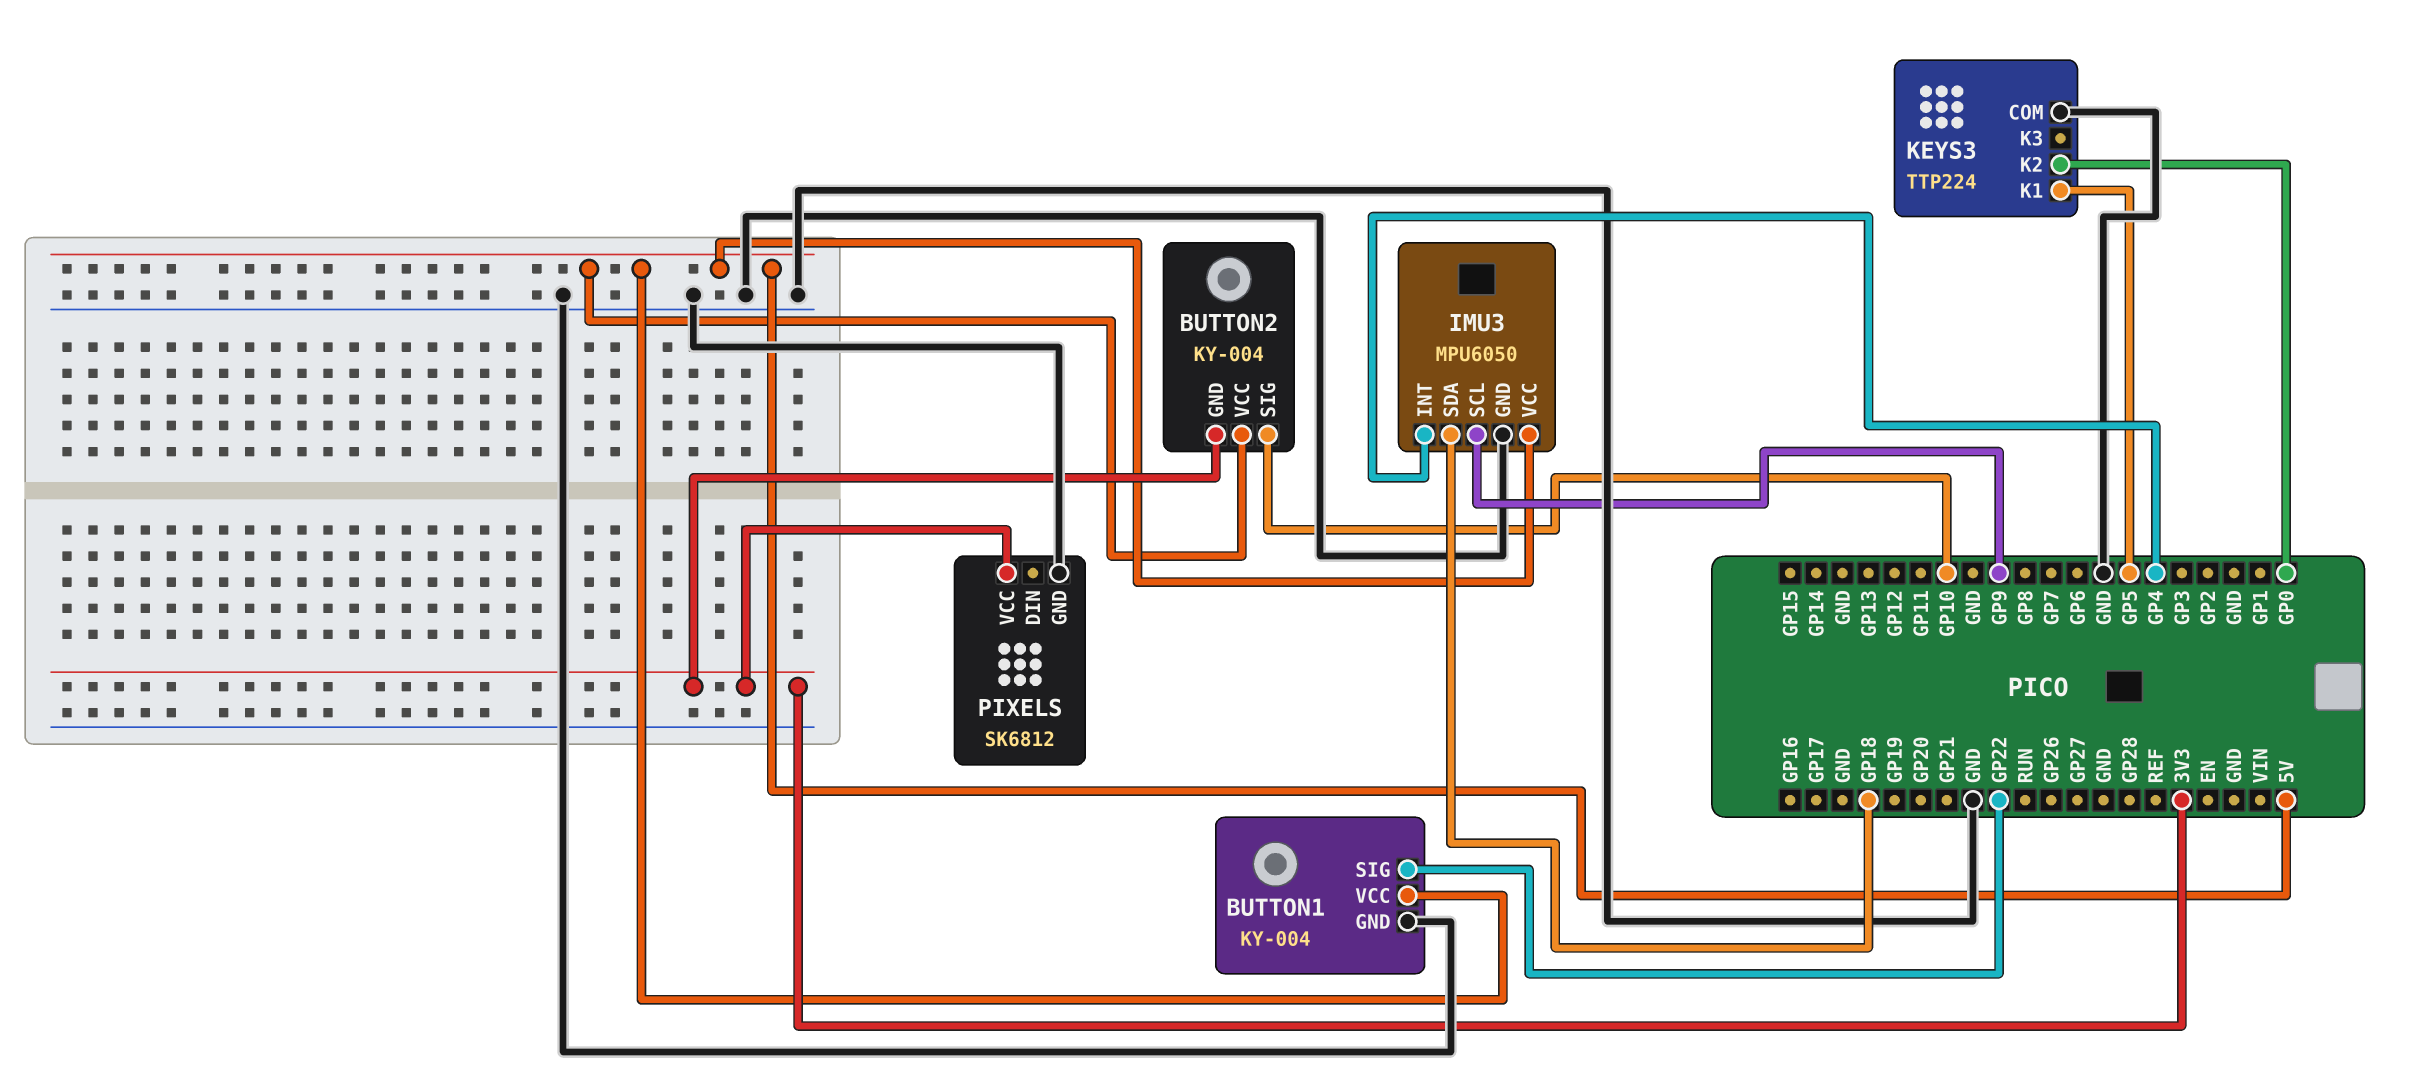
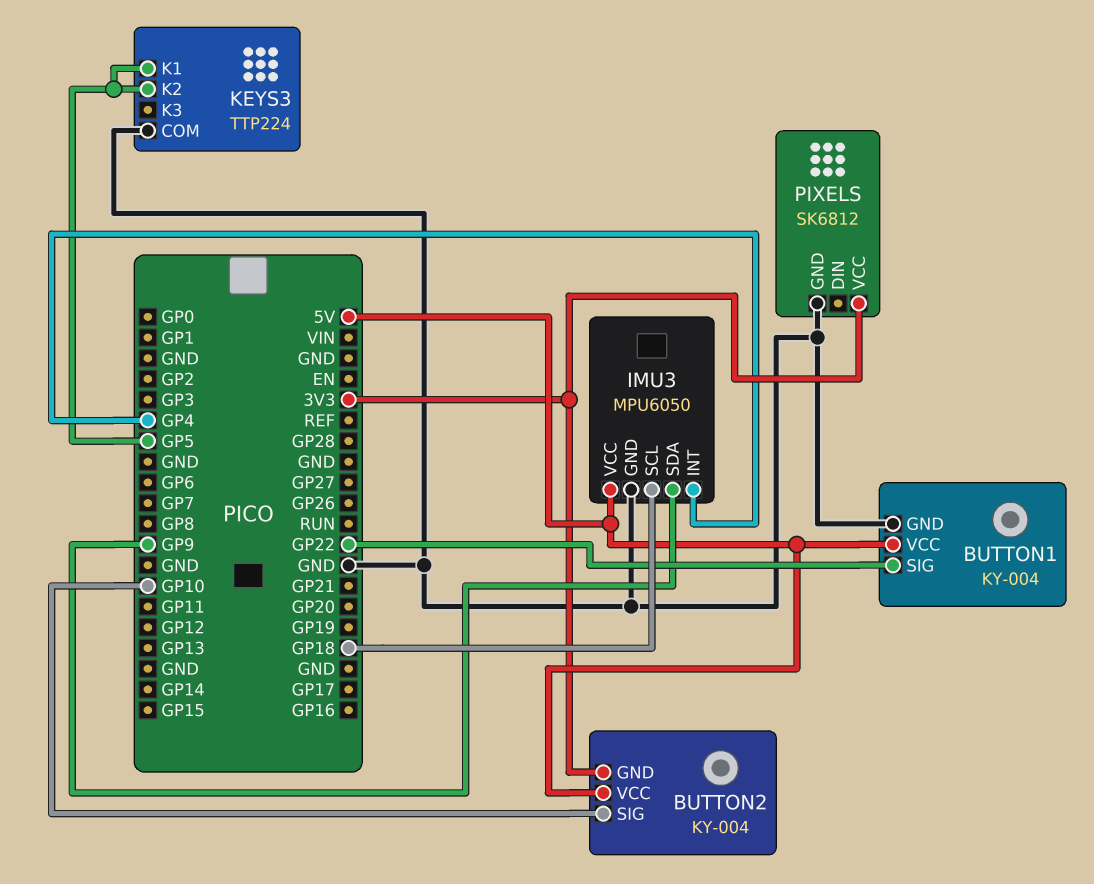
IMU3 pin SCL: GP9 -> GP18
IMU3 pin SDA: GP18 -> GP9
KEYS3 pin K2: GP0 -> GP5

